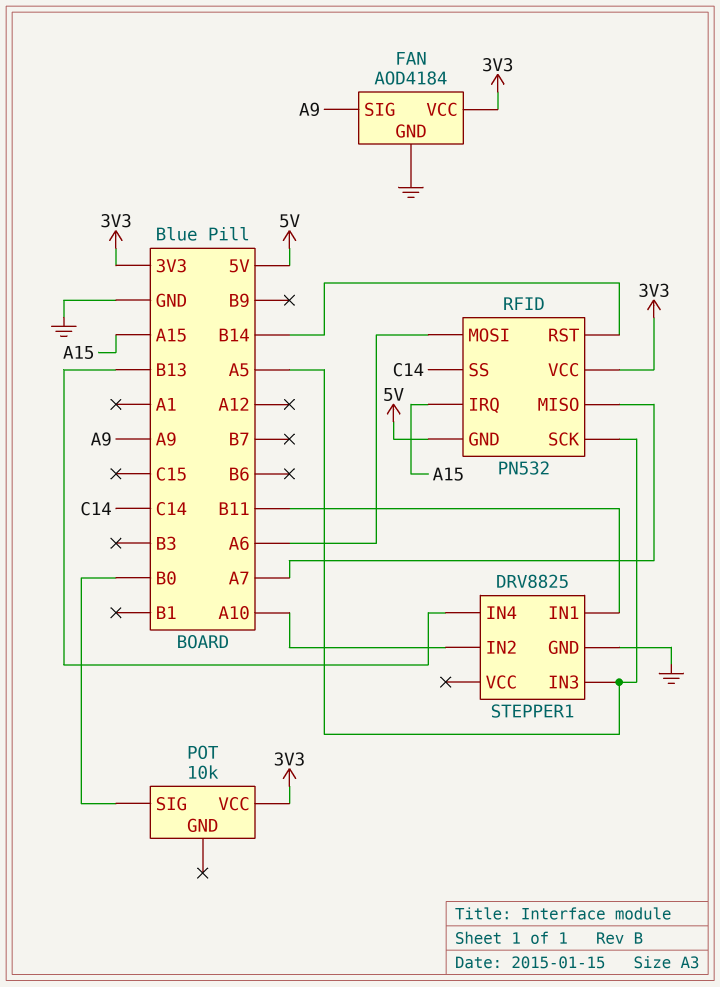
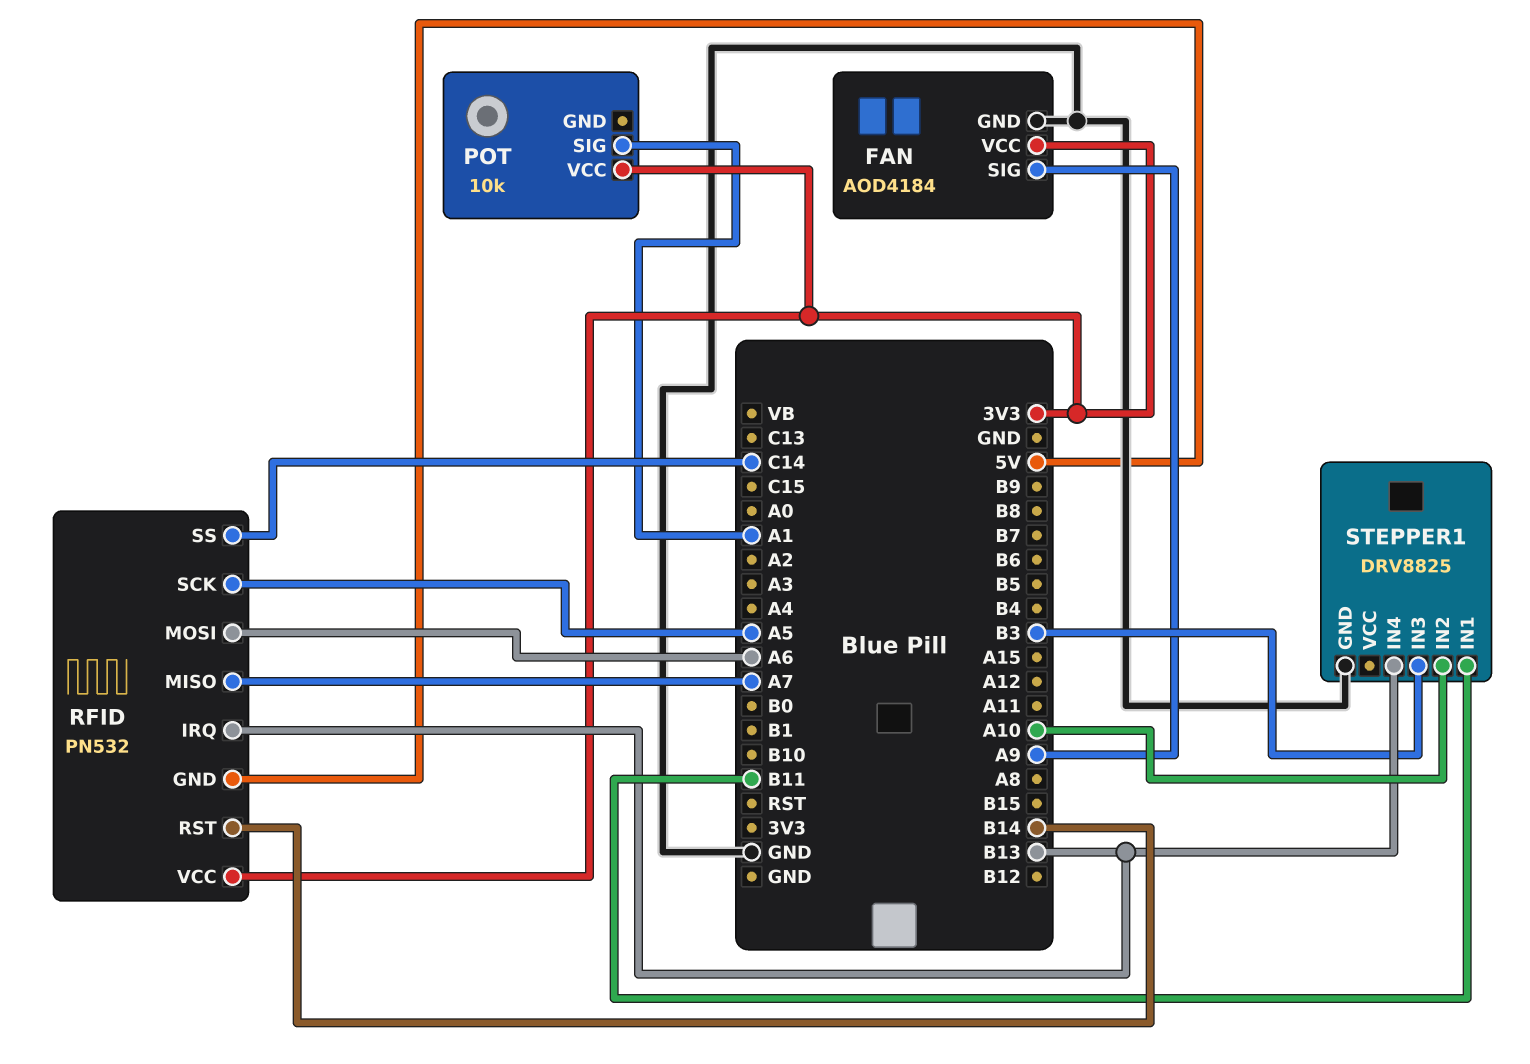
POT pin SIG: B0 -> A1
RFID pin IRQ: A15 -> B13
STEPPER1 pin IN3: A5 -> B3

